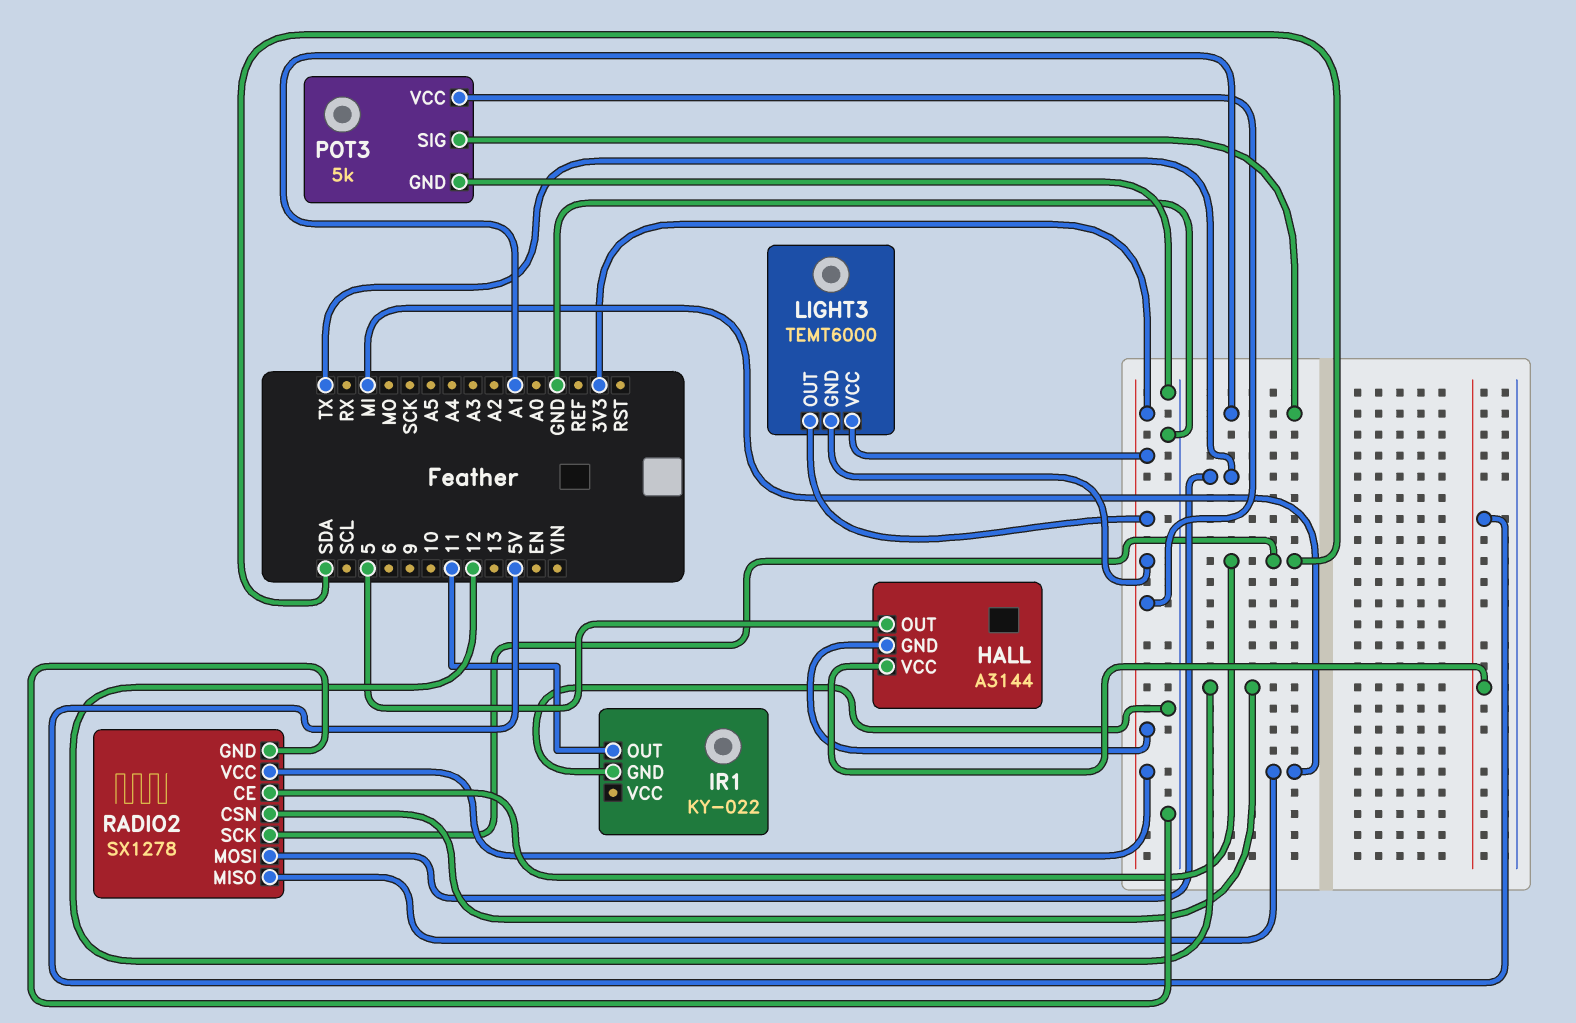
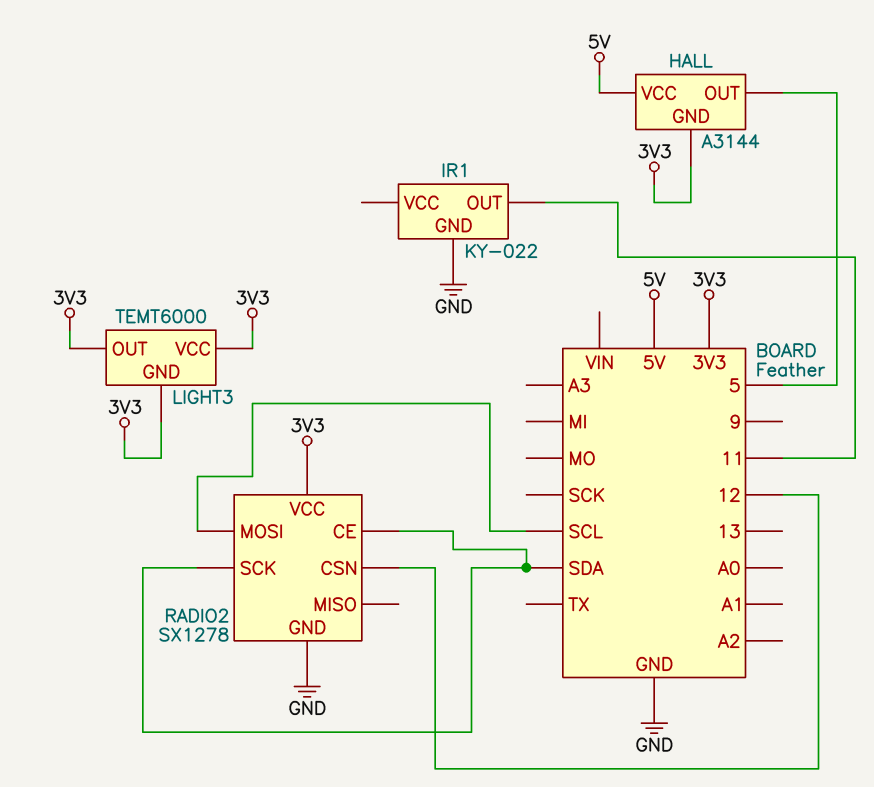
POT3: 5k -> none
POT3 pin GND: GND -> none
POT3 pin SIG: A1 -> none
POT3 pin VCC: 3V3 -> none
RADIO2 pin MISO: MI -> none
RADIO2 pin MOSI: TX -> SCL

